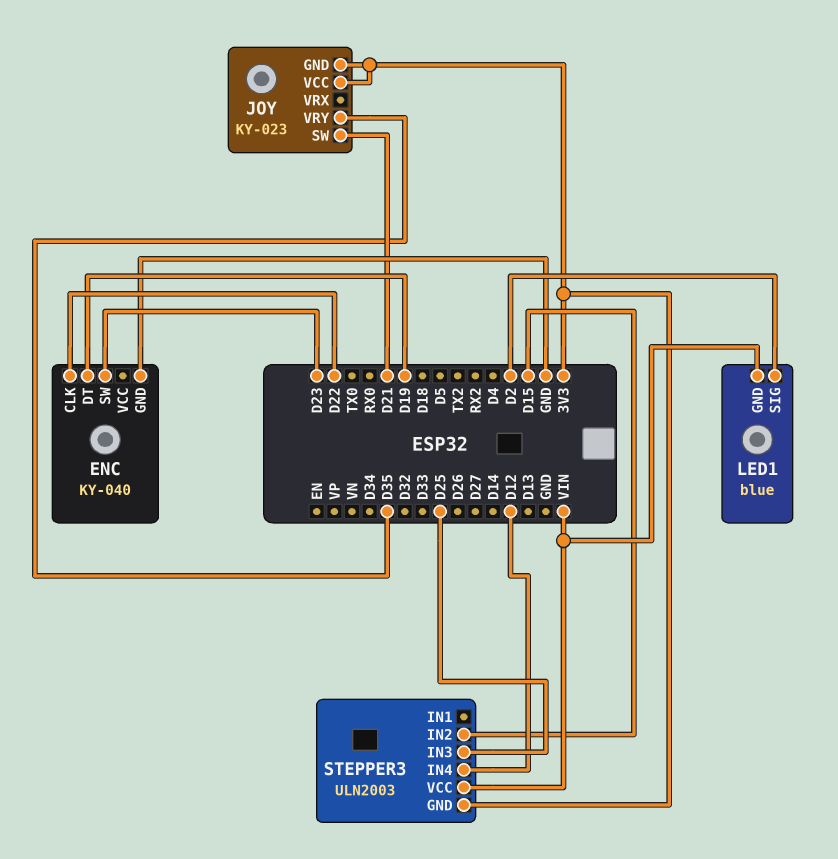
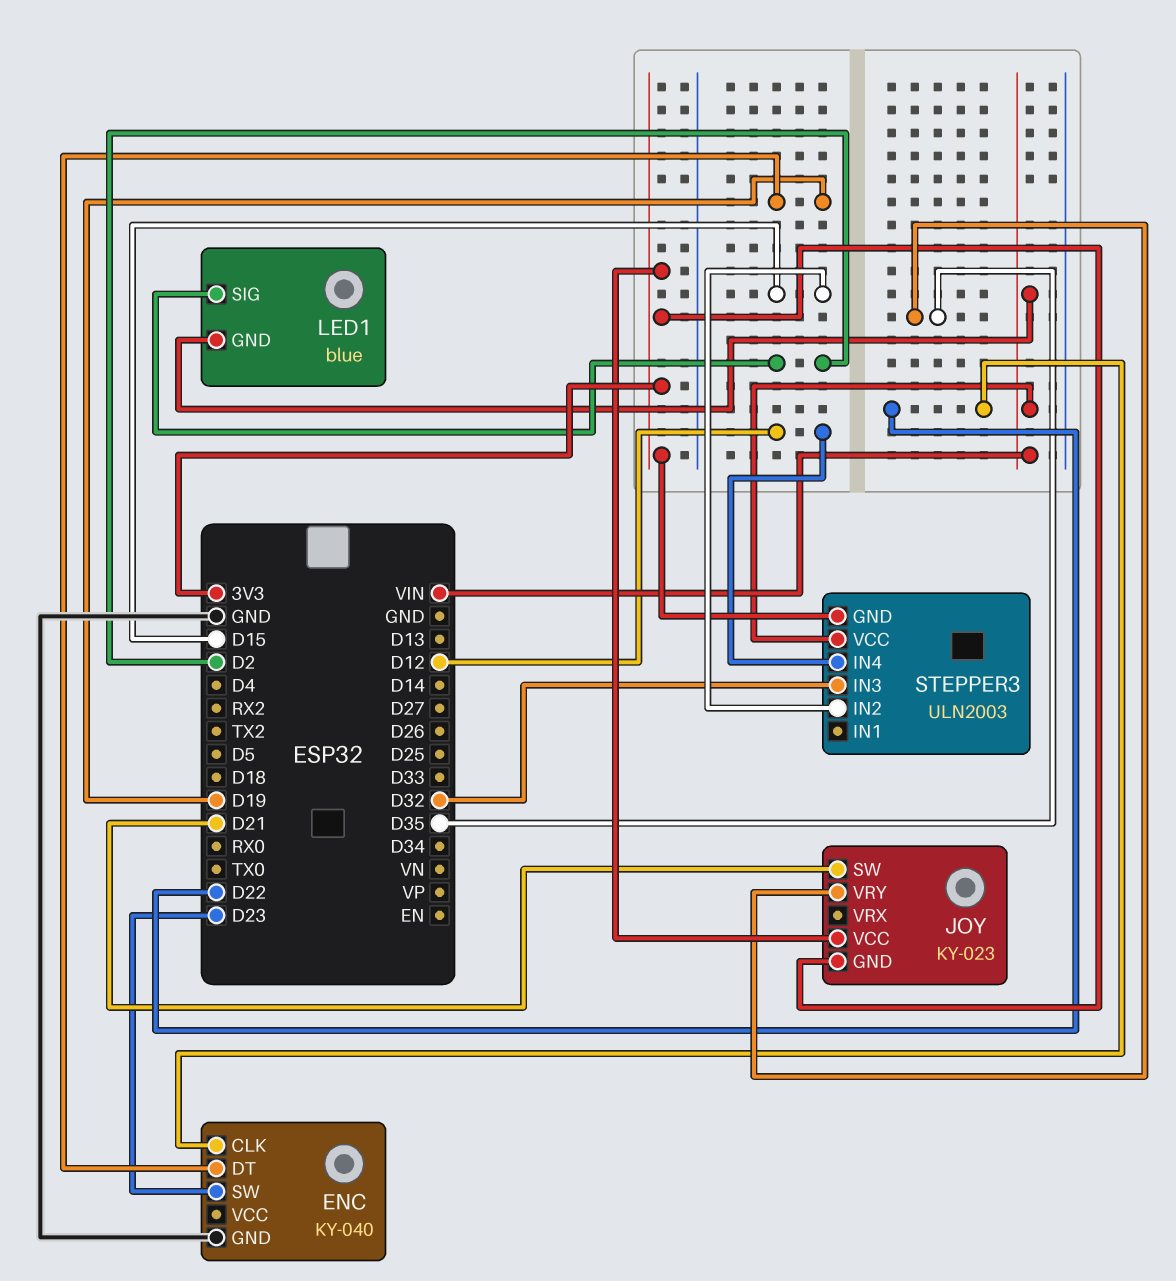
STEPPER3 pin IN3: D25 -> D32

